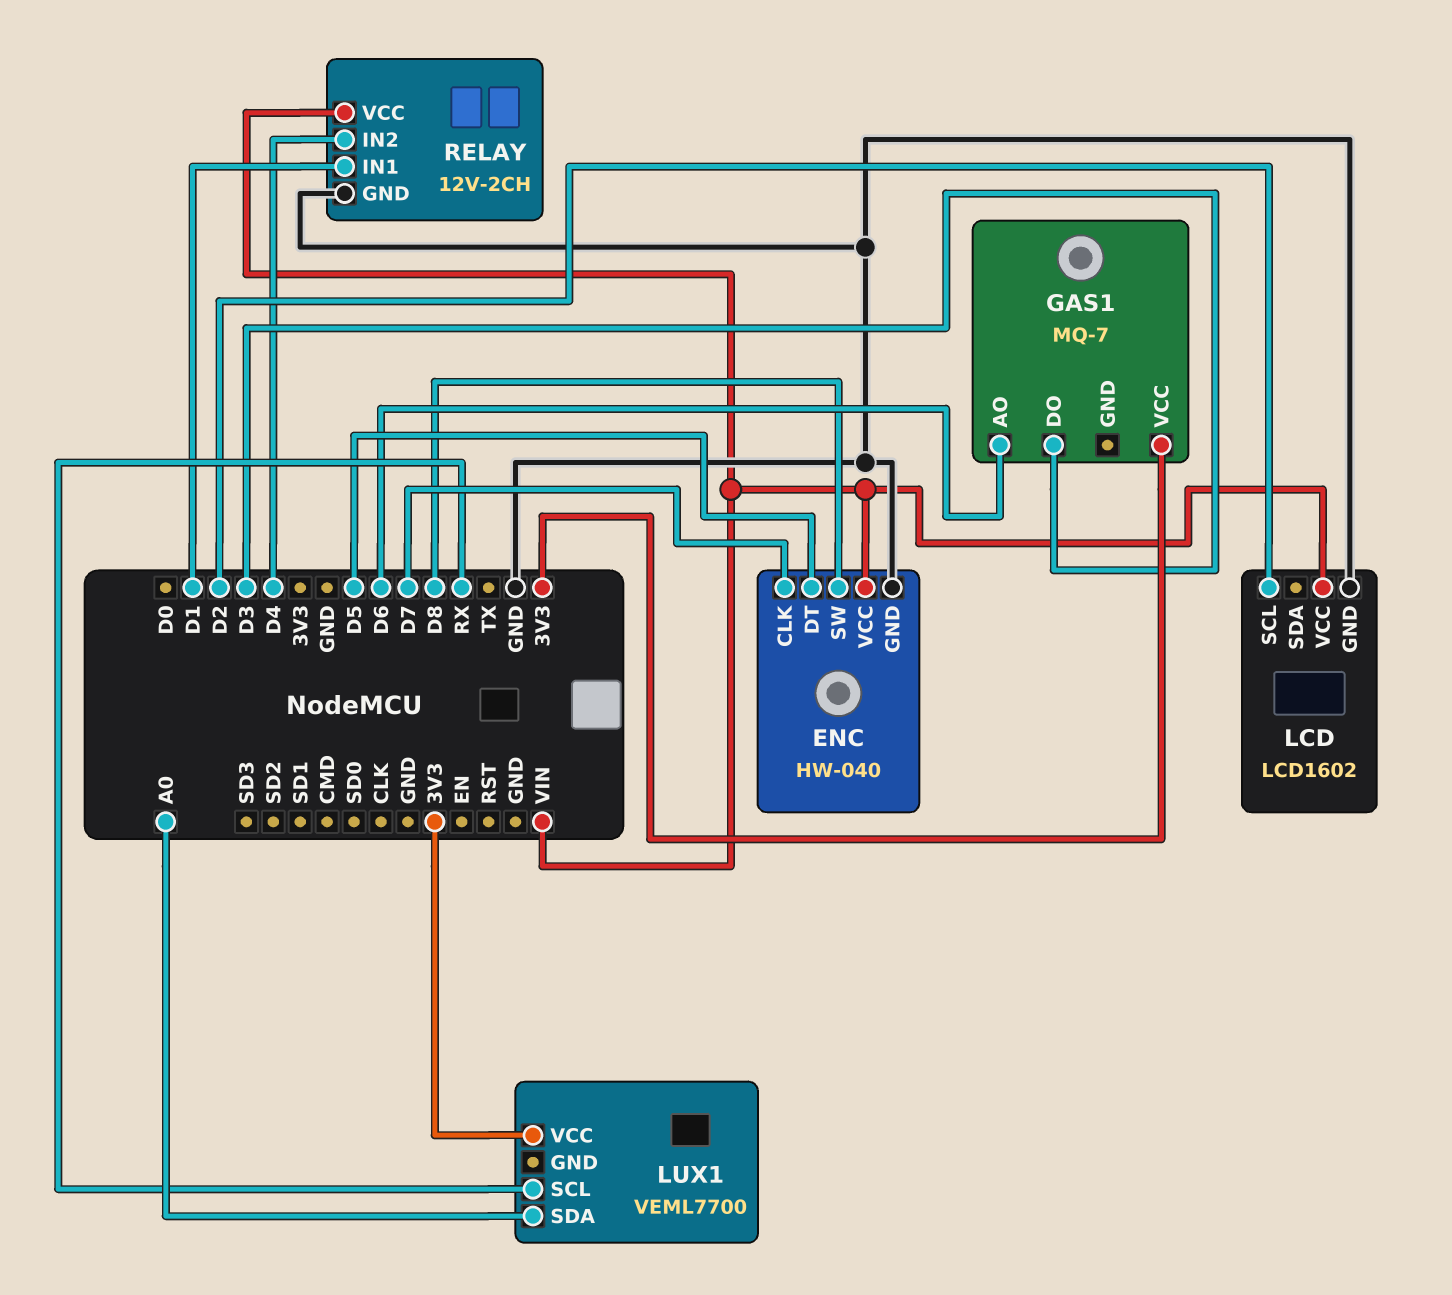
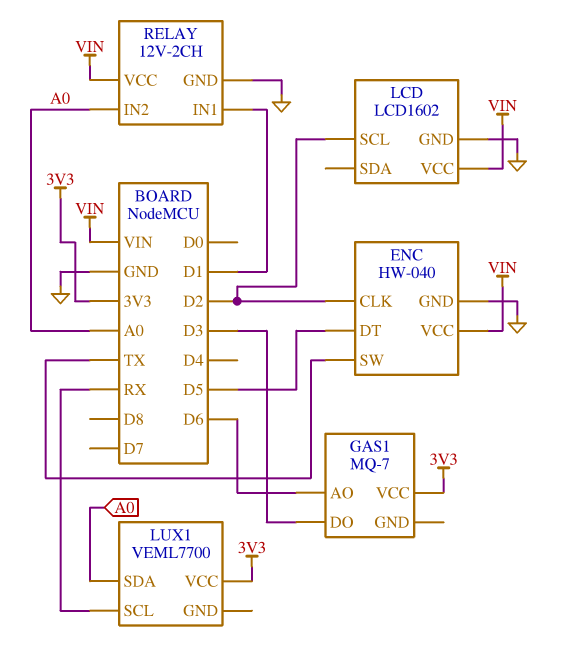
ENC pin CLK: D7 -> D2
ENC pin SW: D8 -> TX
RELAY pin IN2: D4 -> A0

